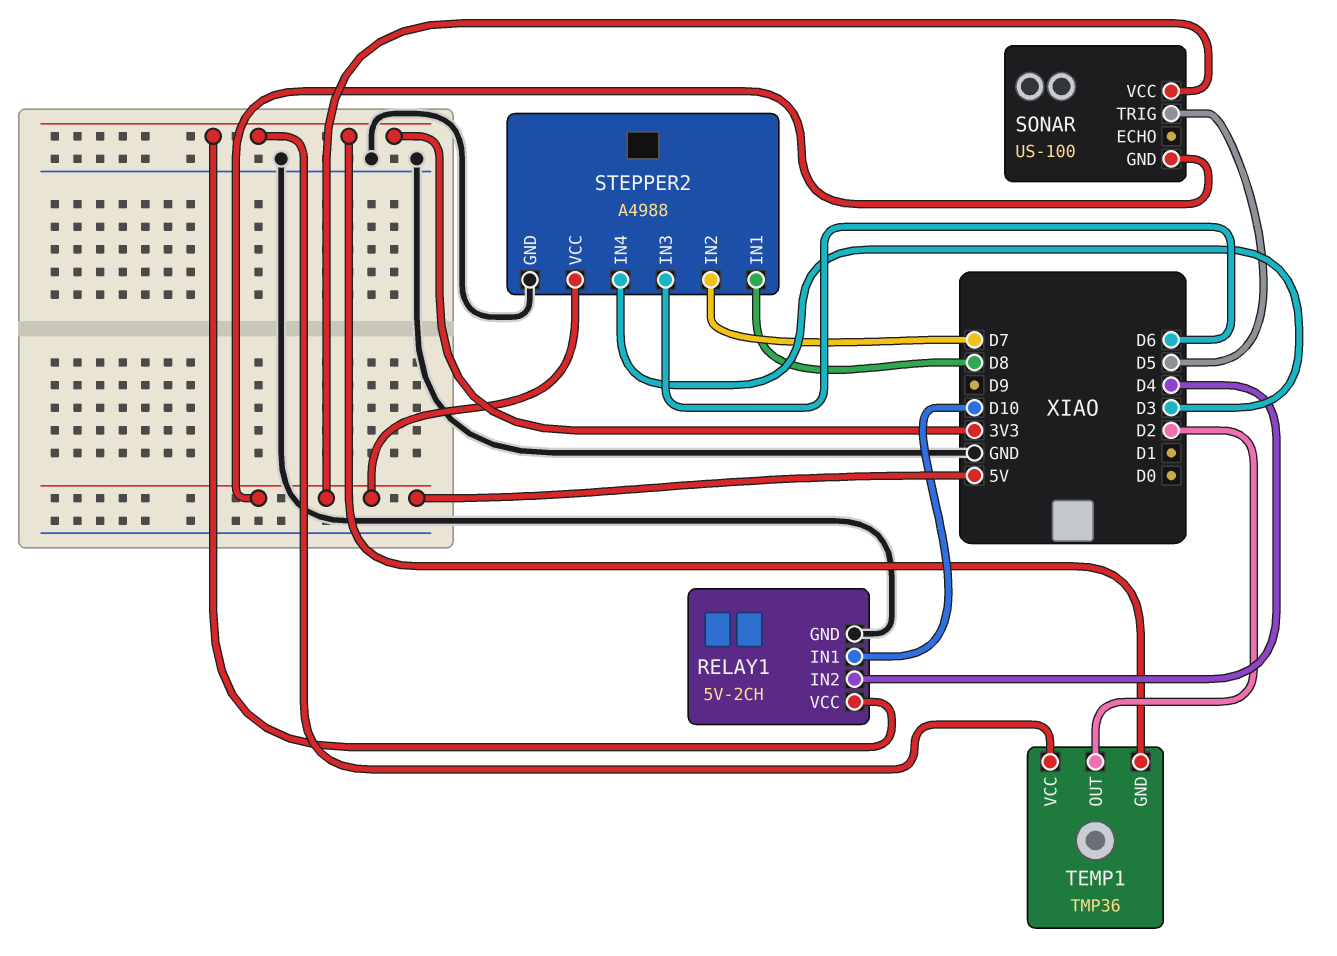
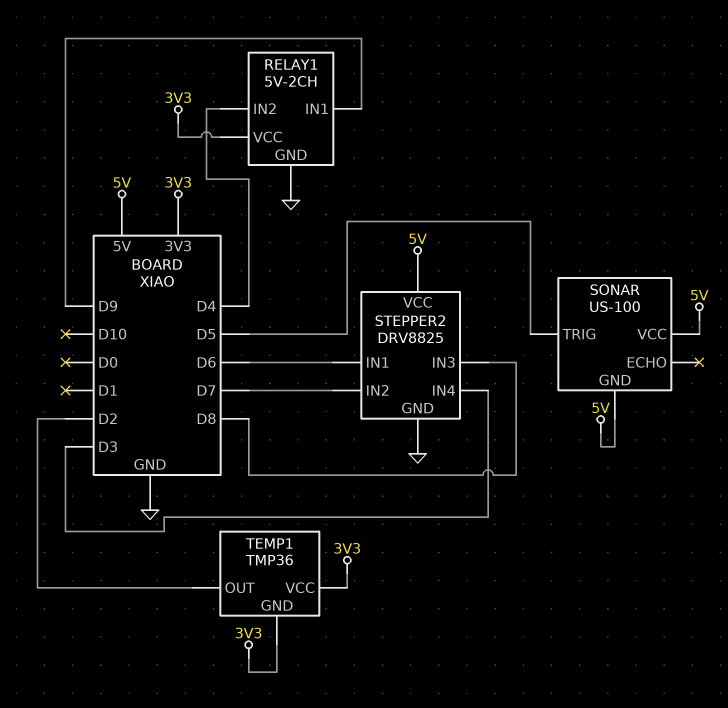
RELAY1 pin IN1: D10 -> D9
STEPPER2: A4988 -> DRV8825
STEPPER2 pin IN1: D8 -> D6
STEPPER2 pin IN3: D6 -> D8

